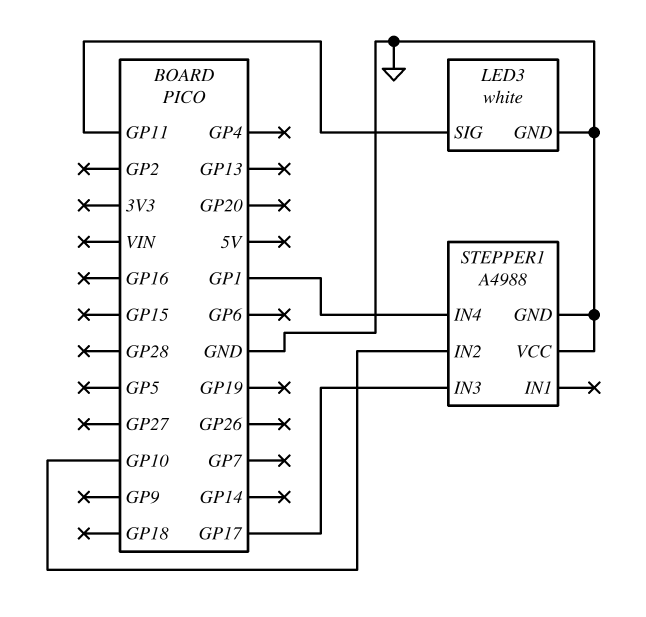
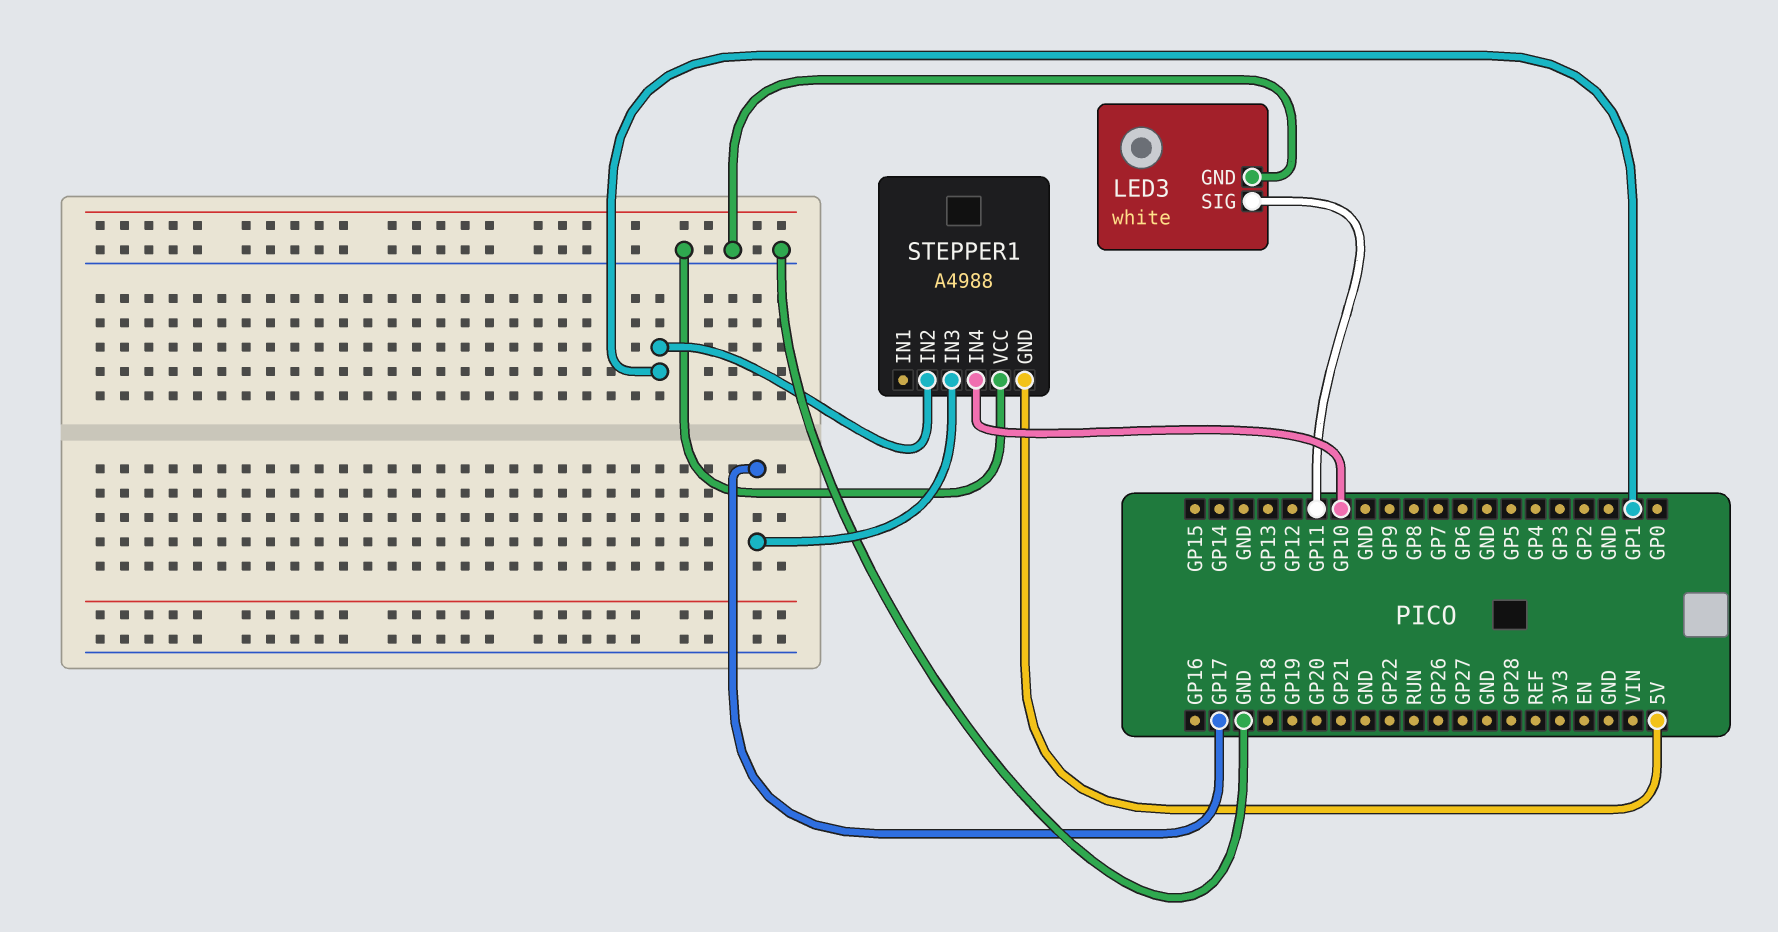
STEPPER1 pin GND: GND -> 5V
STEPPER1 pin IN2: GP10 -> GP1
STEPPER1 pin IN4: GP1 -> GP10

